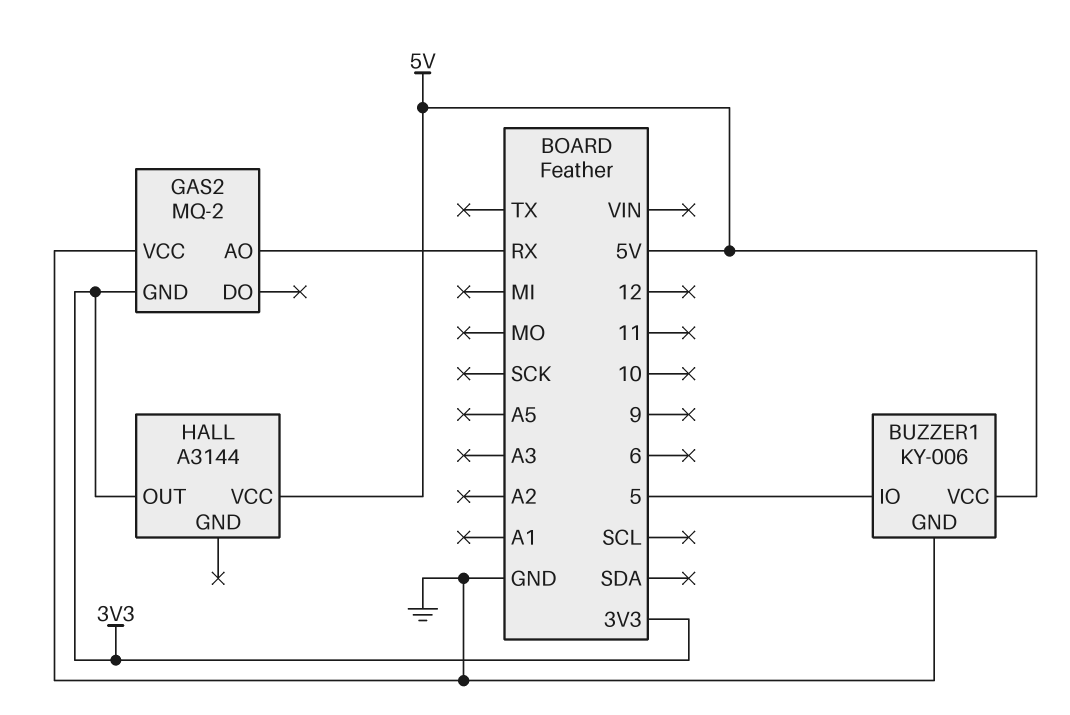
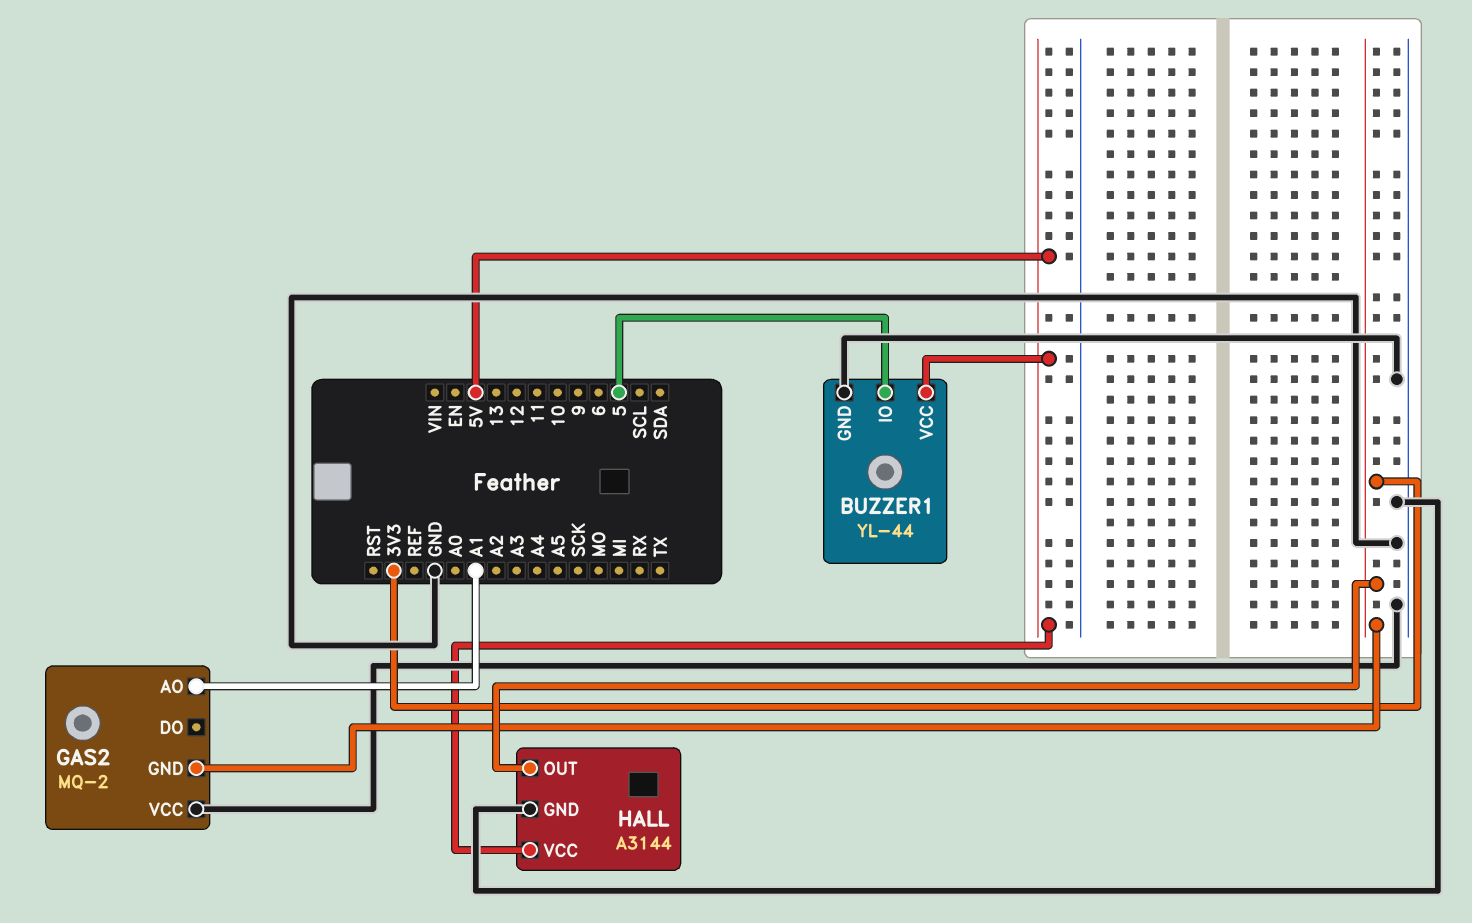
BUZZER1: KY-006 -> YL-44
GAS2 pin AO: RX -> A1
HALL pin GND: none -> GND

